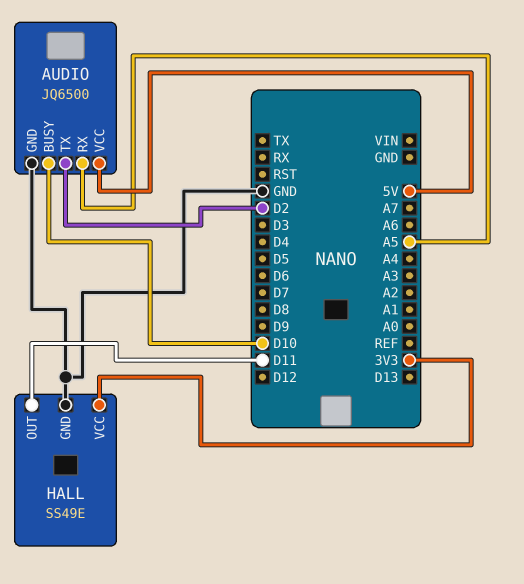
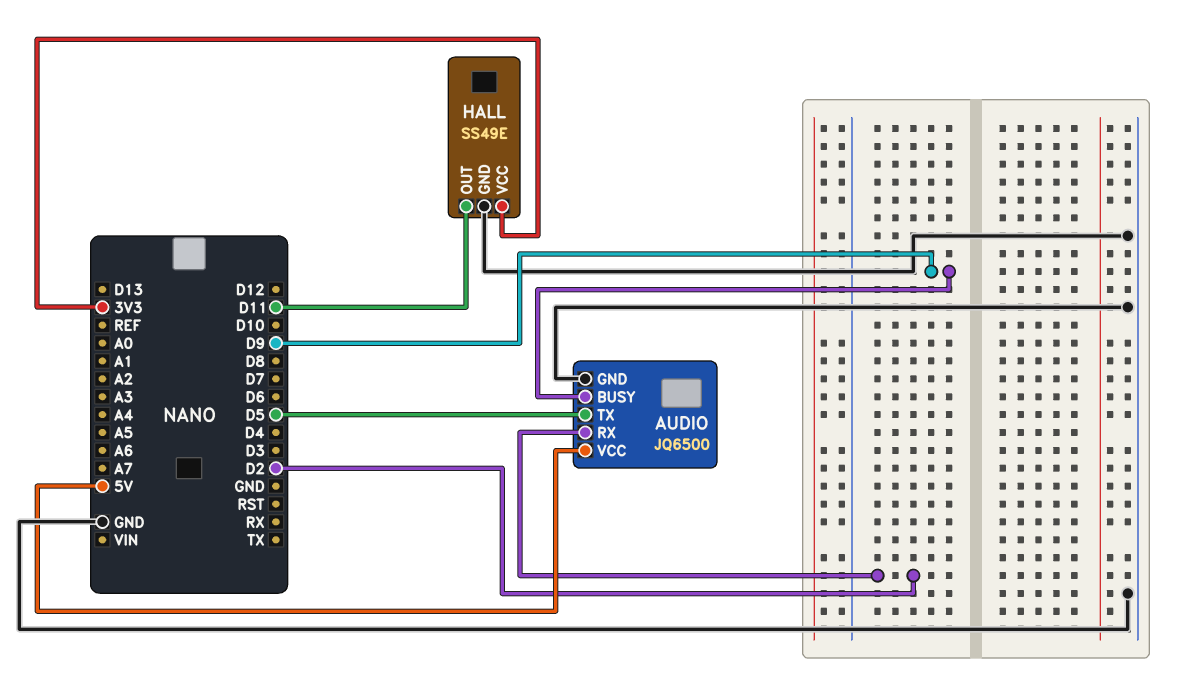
AUDIO pin BUSY: D10 -> D9
AUDIO pin RX: A5 -> D2
AUDIO pin TX: D2 -> D5

